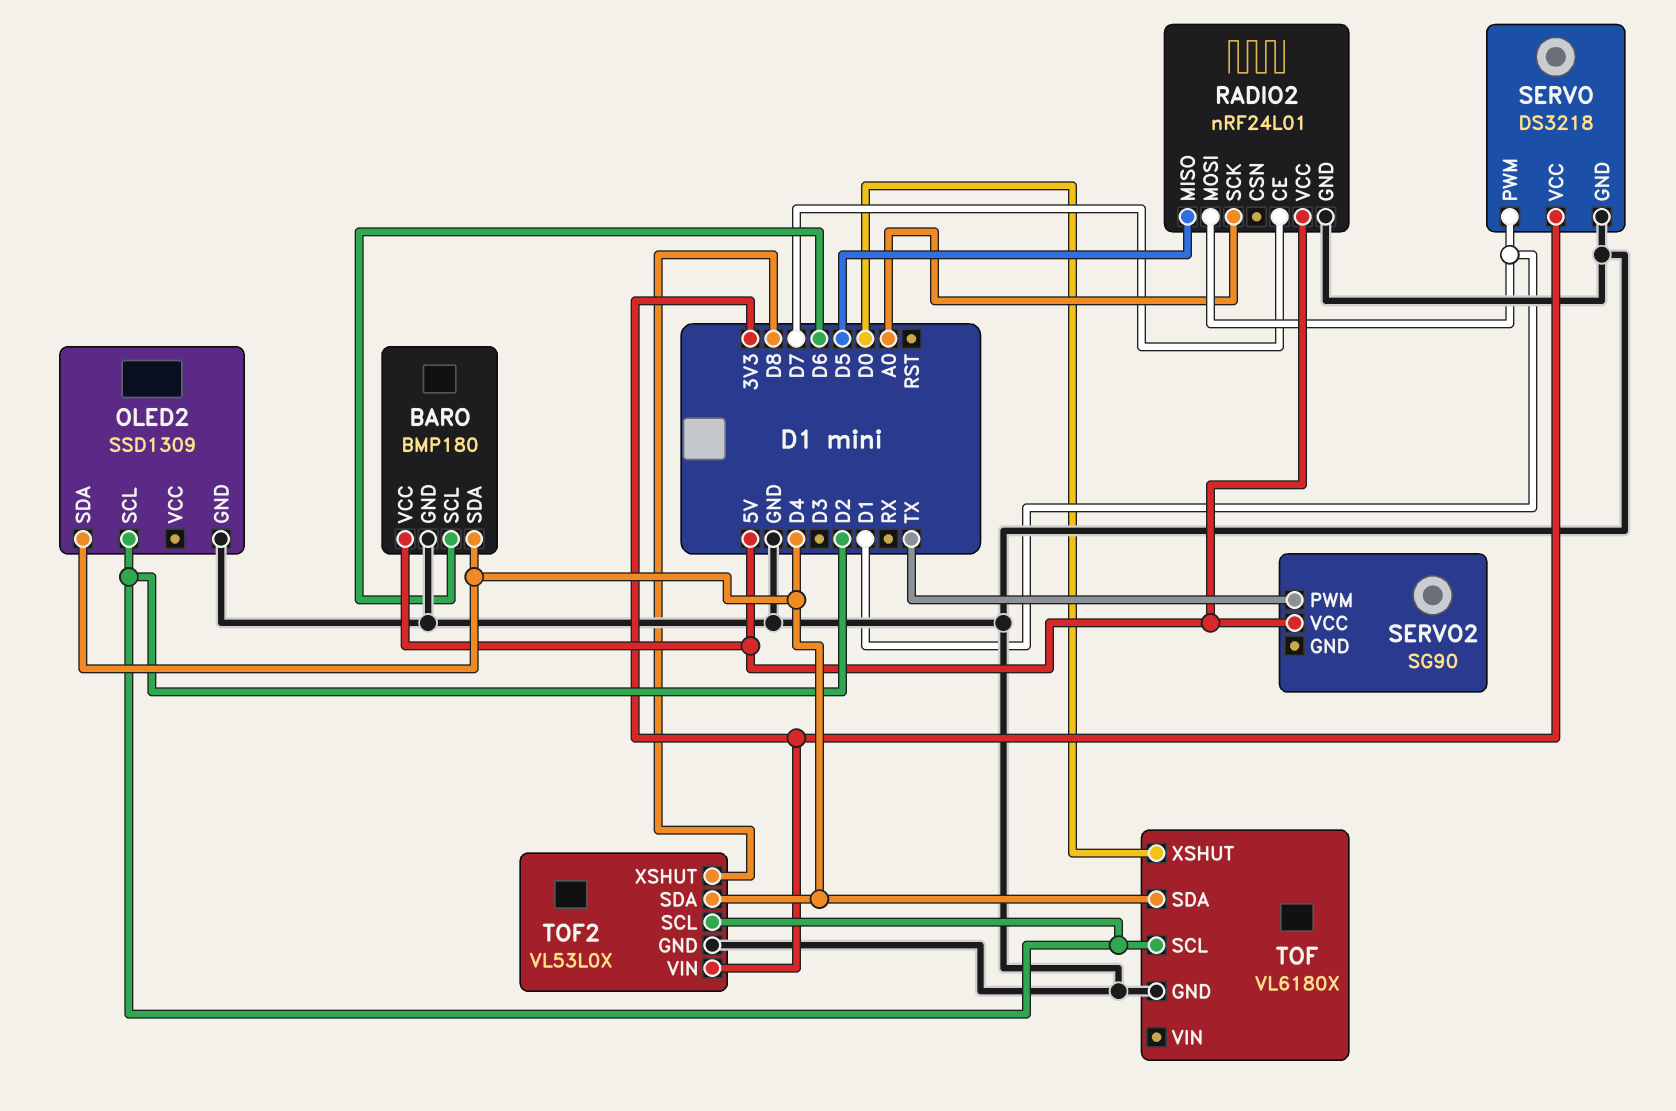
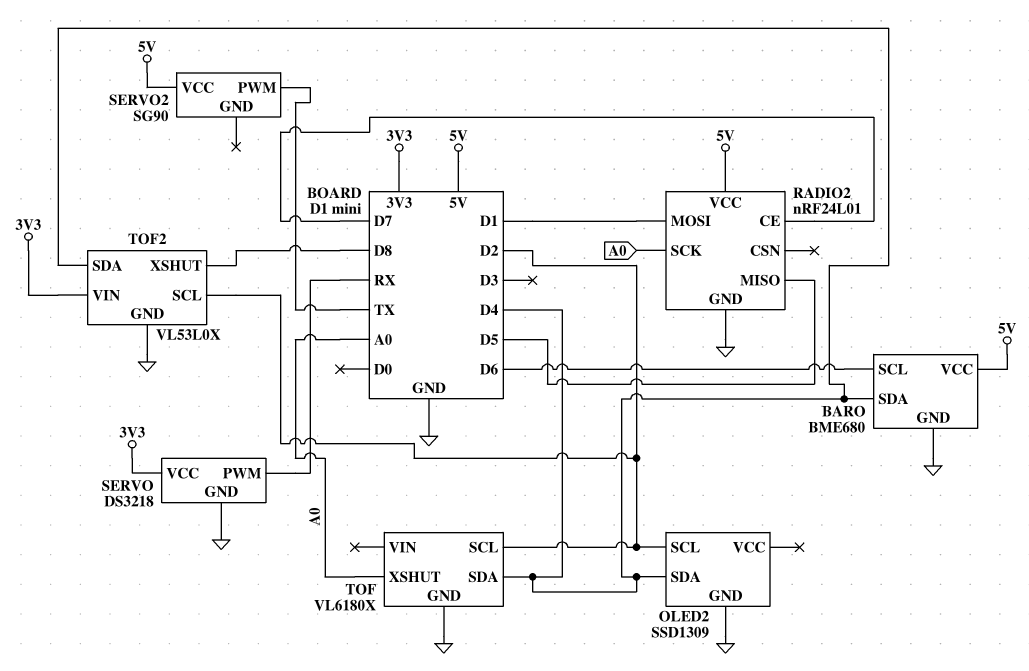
BARO: BMP180 -> BME680
SERVO pin PWM: D1 -> RX
TOF pin XSHUT: D0 -> A0

